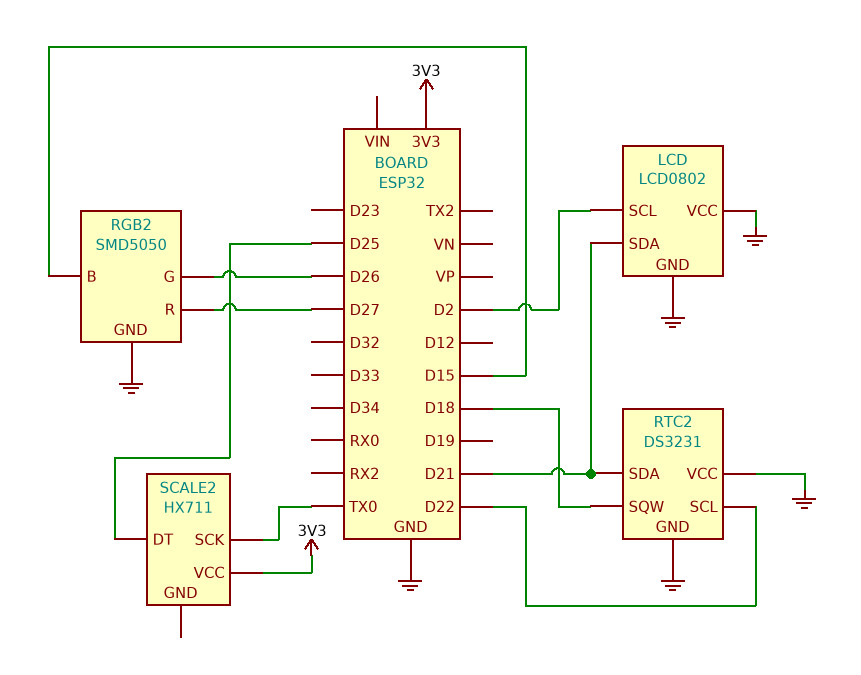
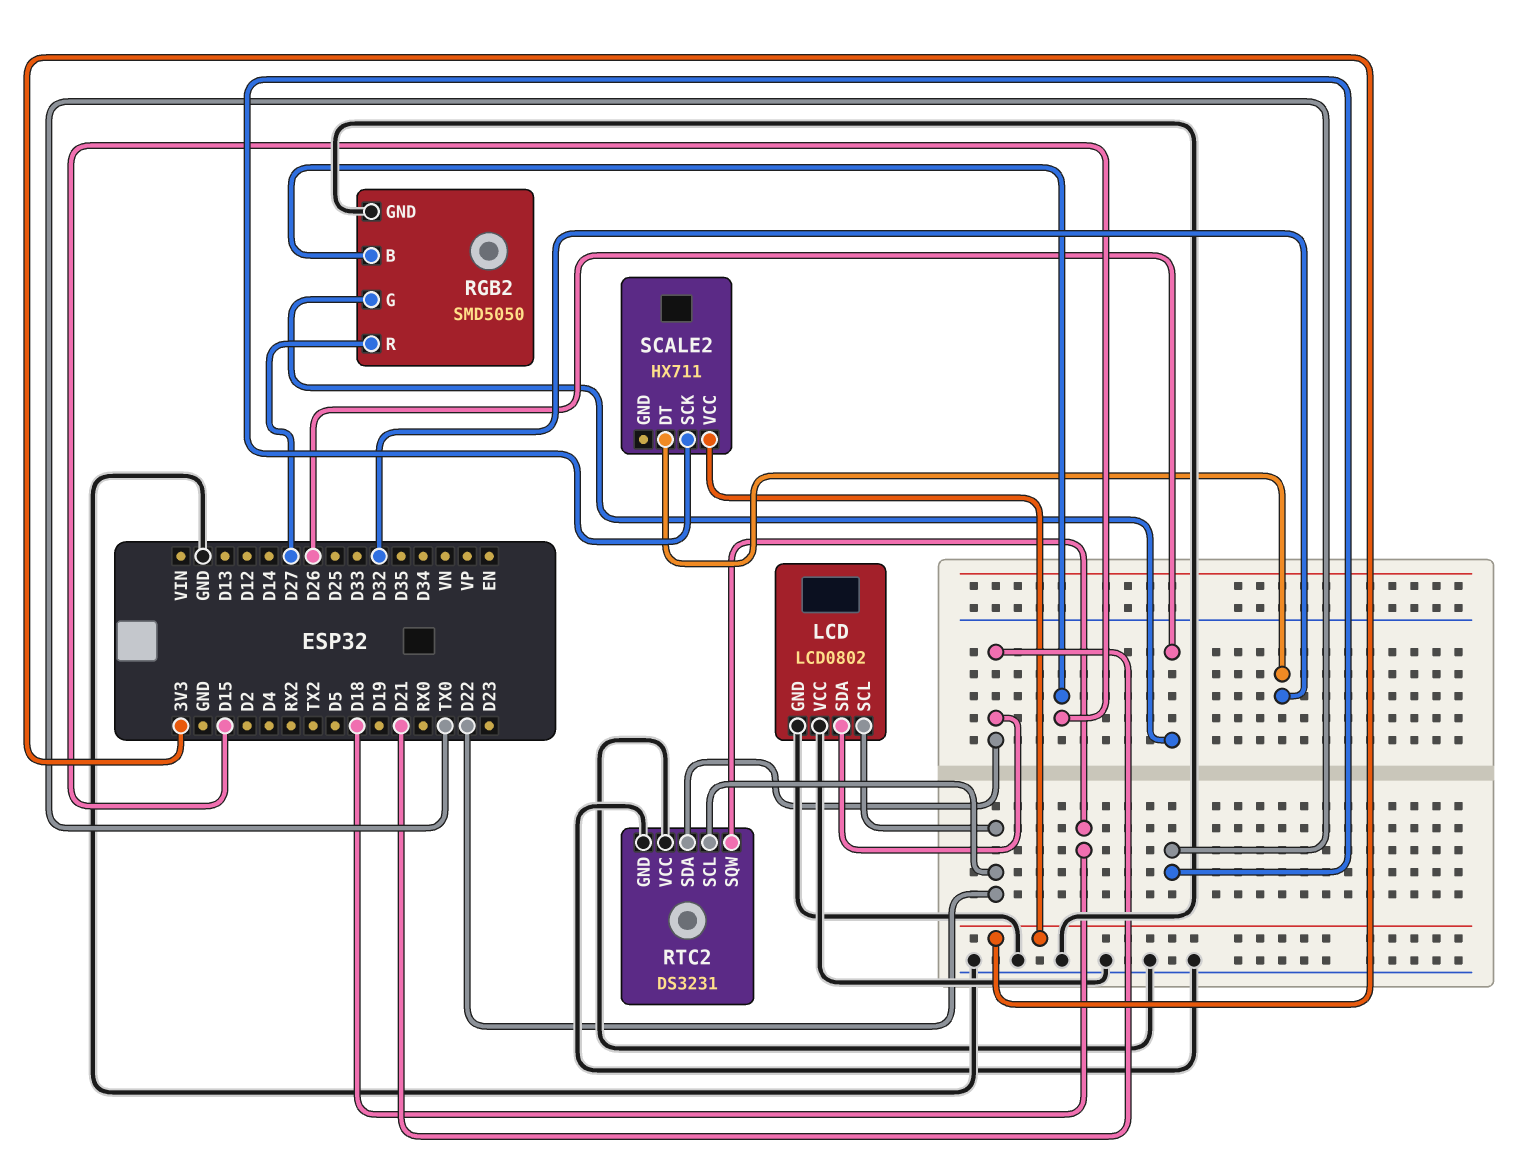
LCD pin SCL: D2 -> D22
SCALE2 pin DT: D25 -> D32

